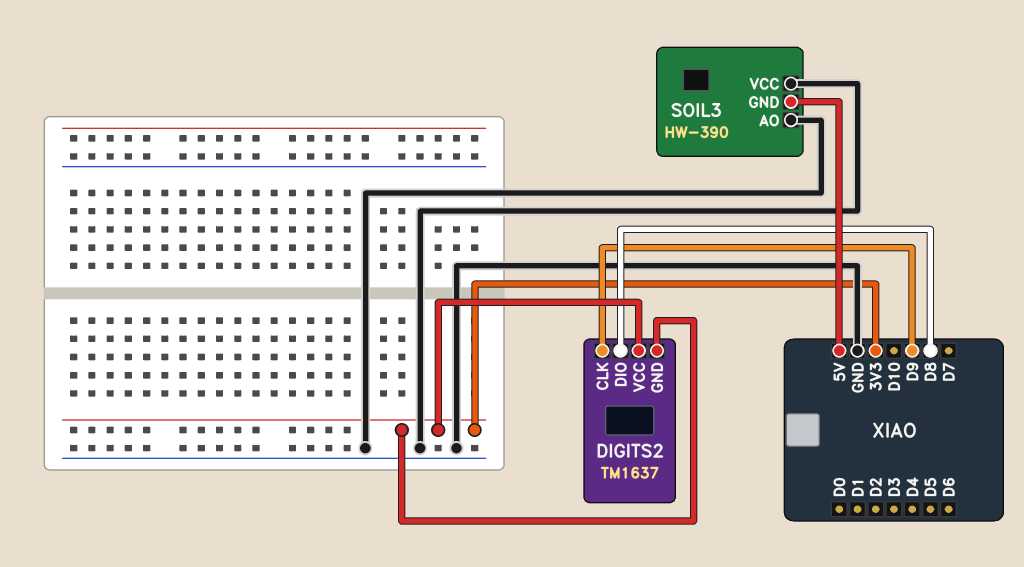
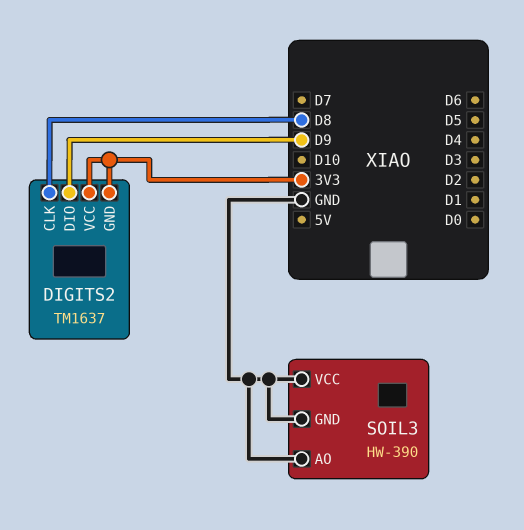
DIGITS2 pin CLK: D9 -> D8
DIGITS2 pin DIO: D8 -> D9
SOIL3 pin GND: 5V -> GND

